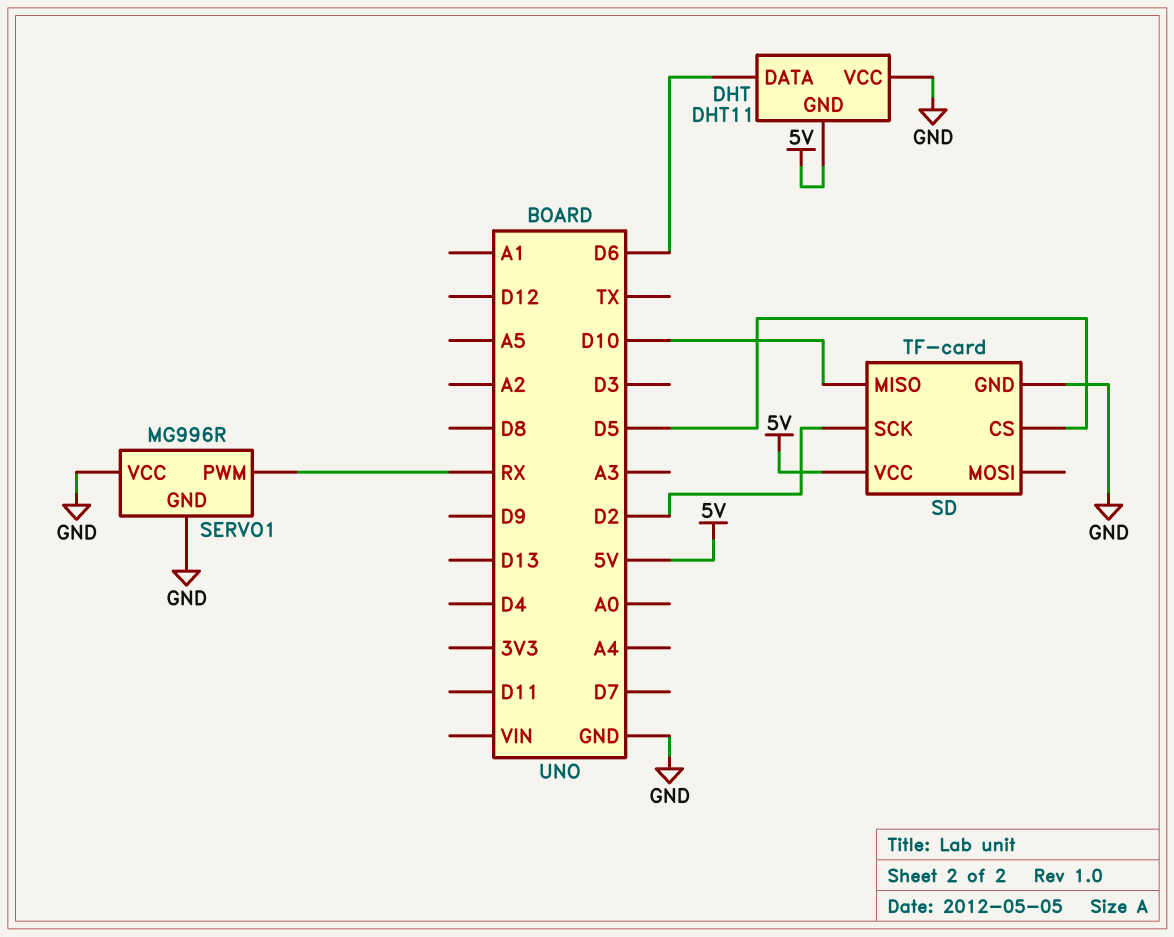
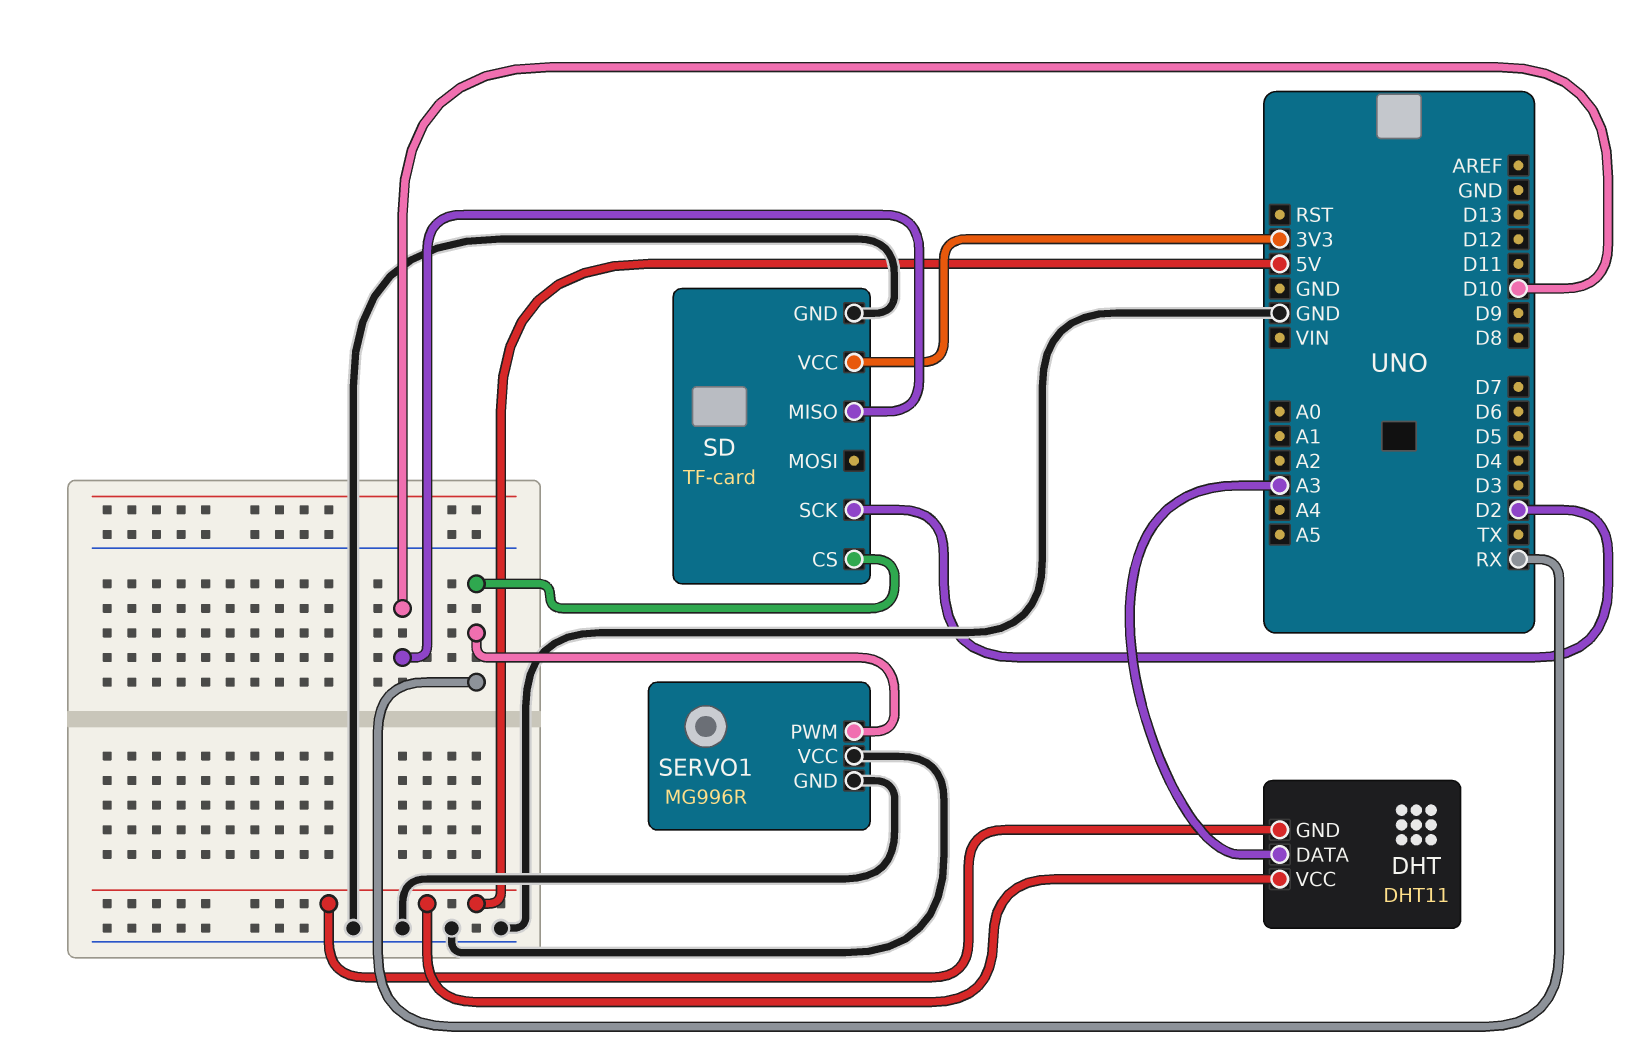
DHT pin DATA: D6 -> A3
DHT pin VCC: GND -> 5V
SD pin CS: D5 -> RX
SD pin VCC: 5V -> 3V3

